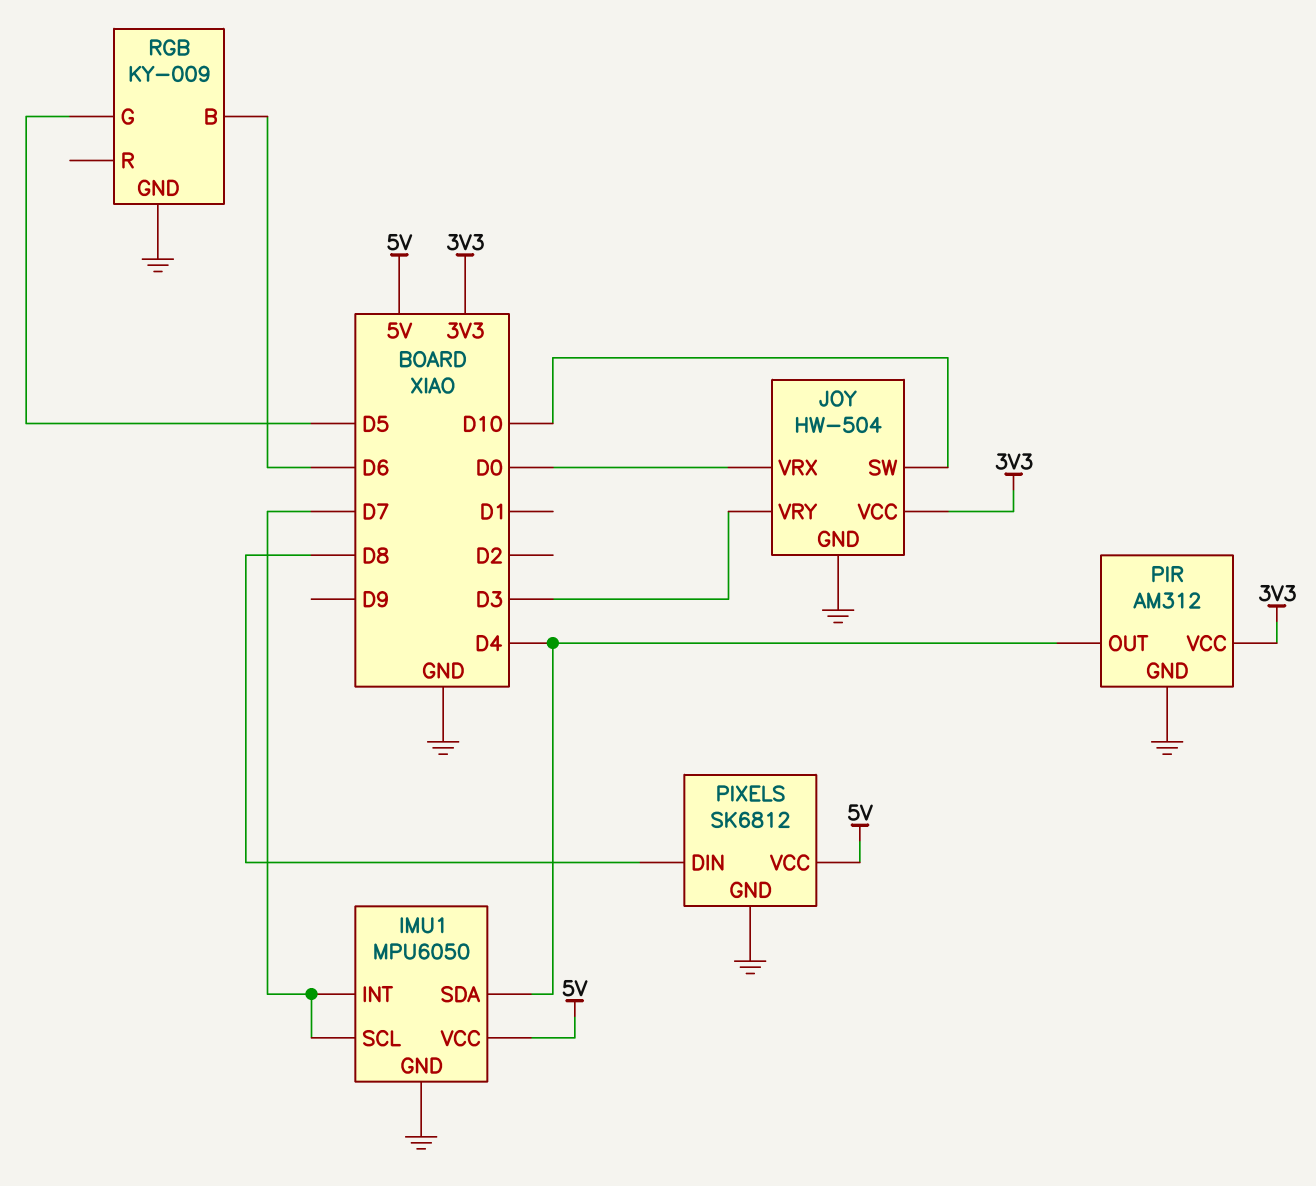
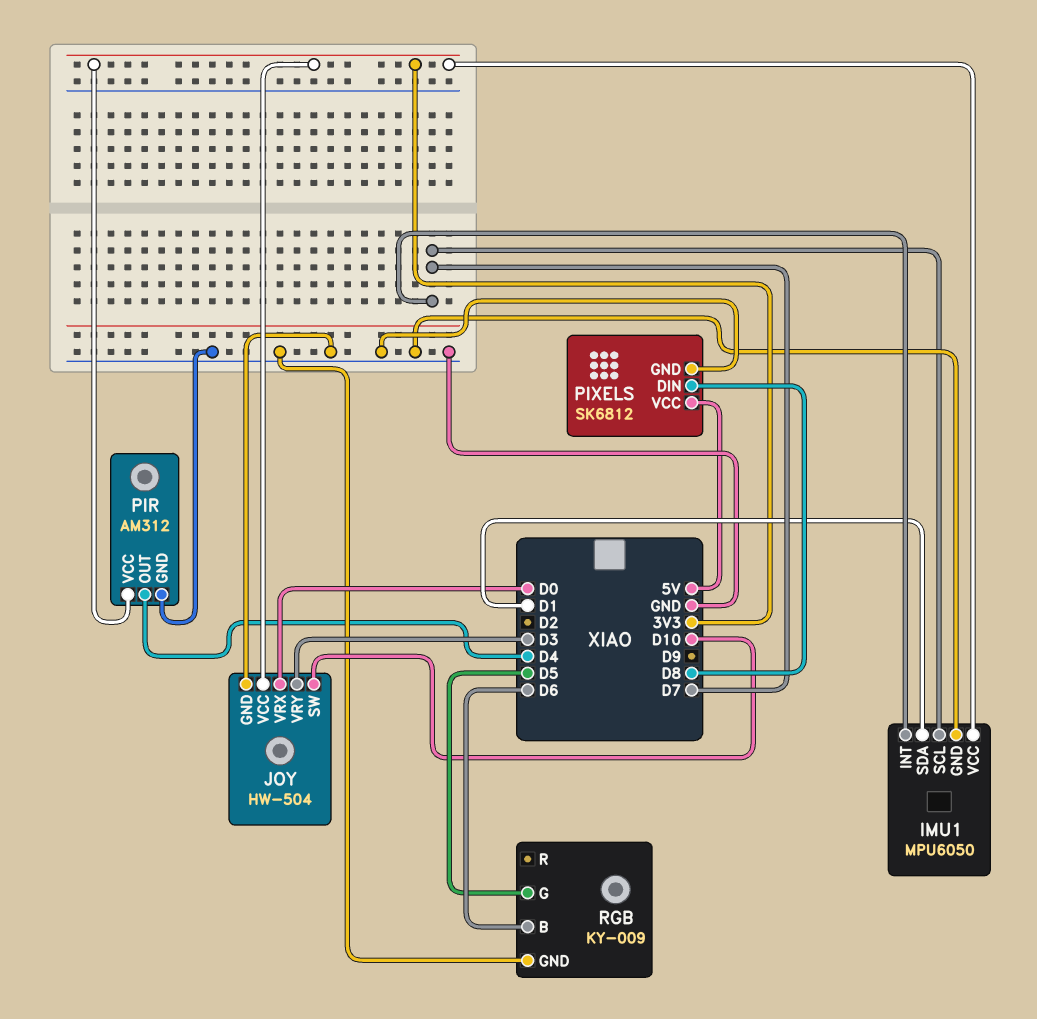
IMU1 pin SDA: D4 -> D1
IMU1 pin VCC: 5V -> 3V3

